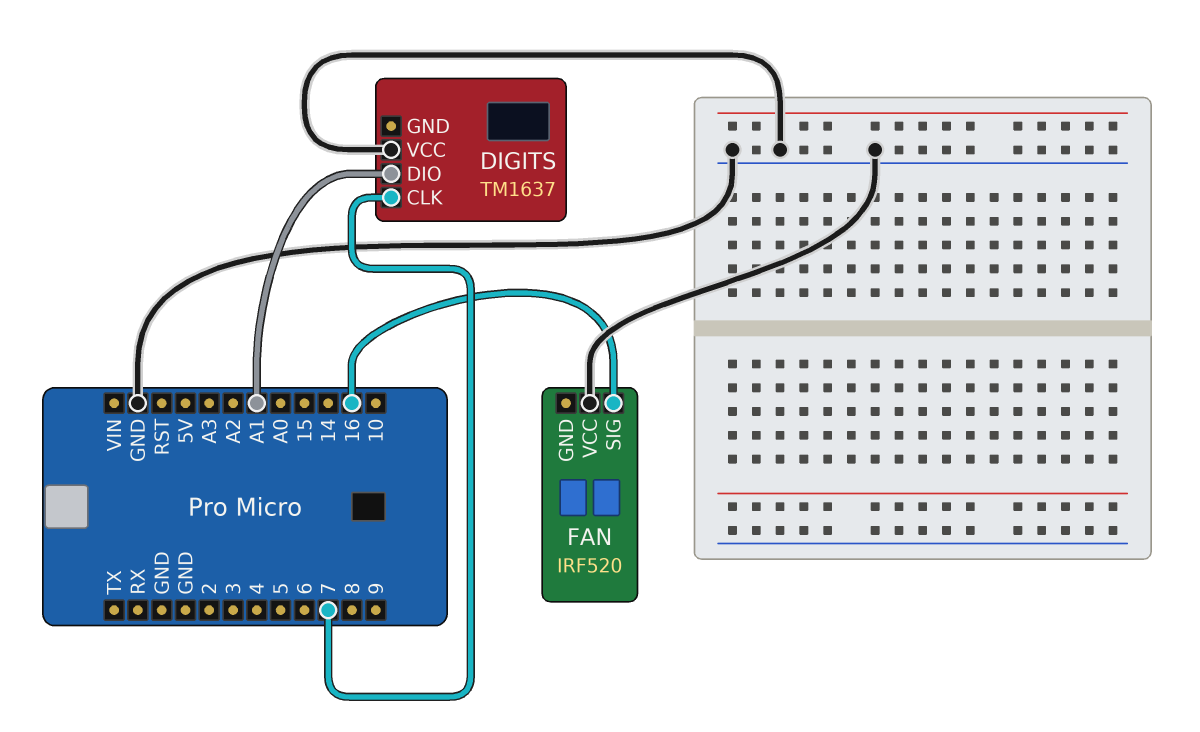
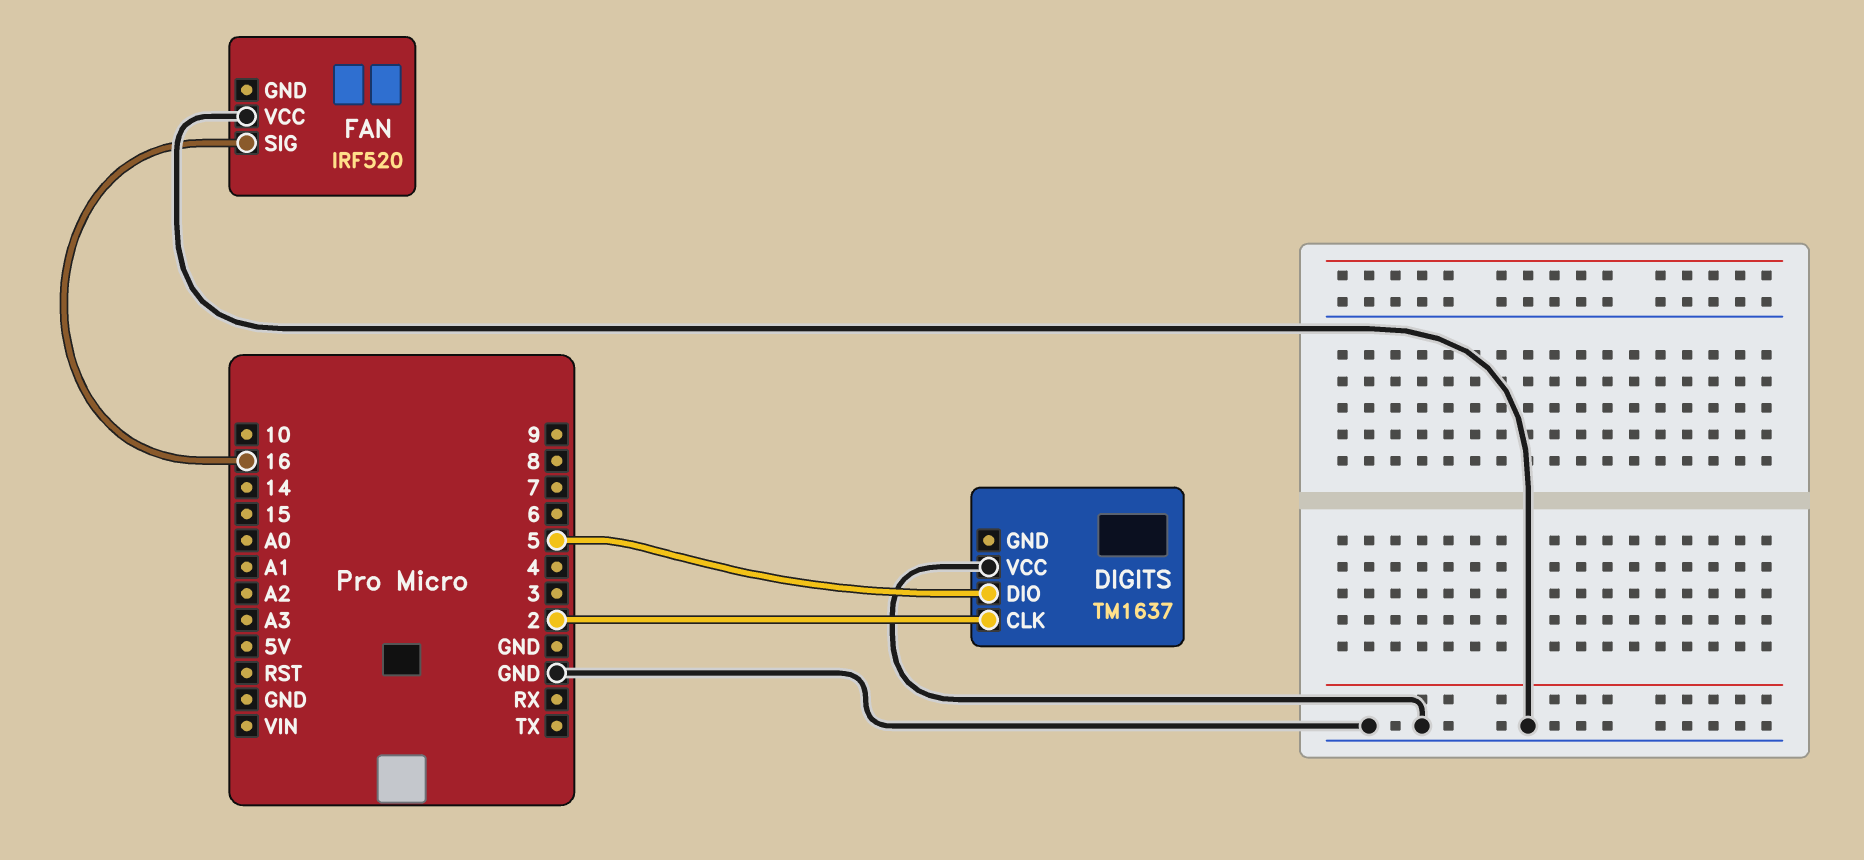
DIGITS pin CLK: 7 -> 2
DIGITS pin DIO: A1 -> 5

